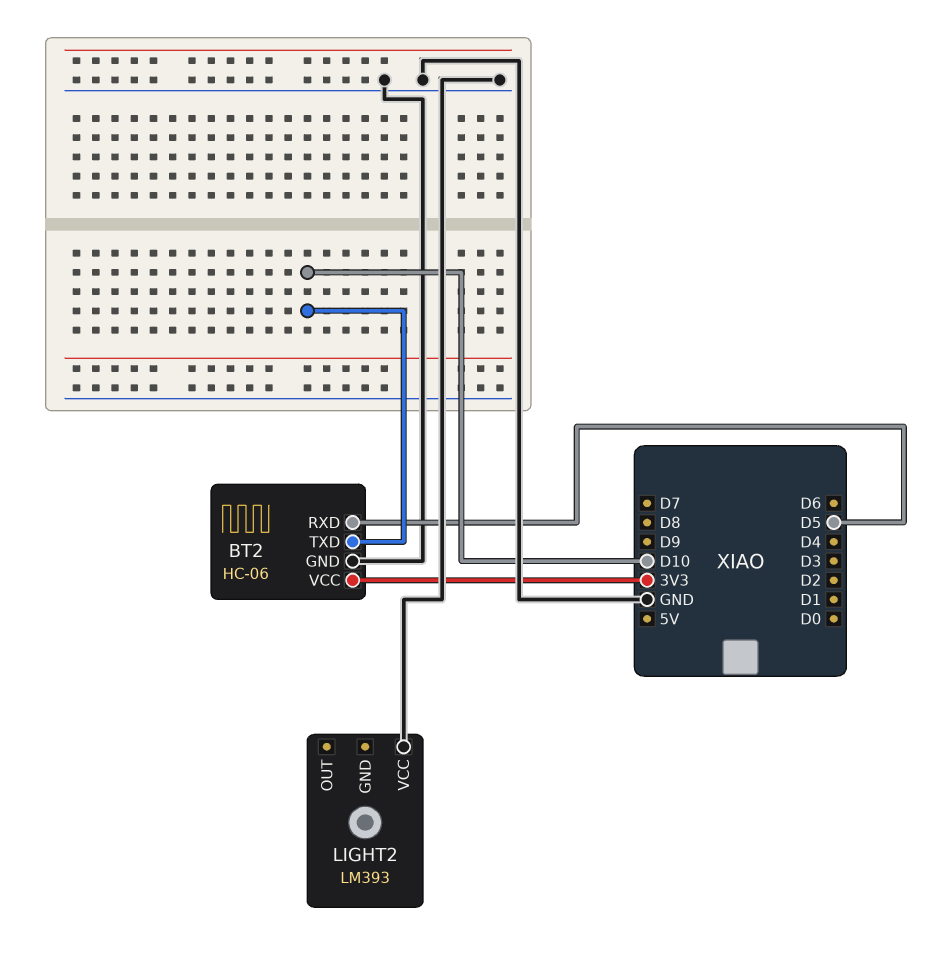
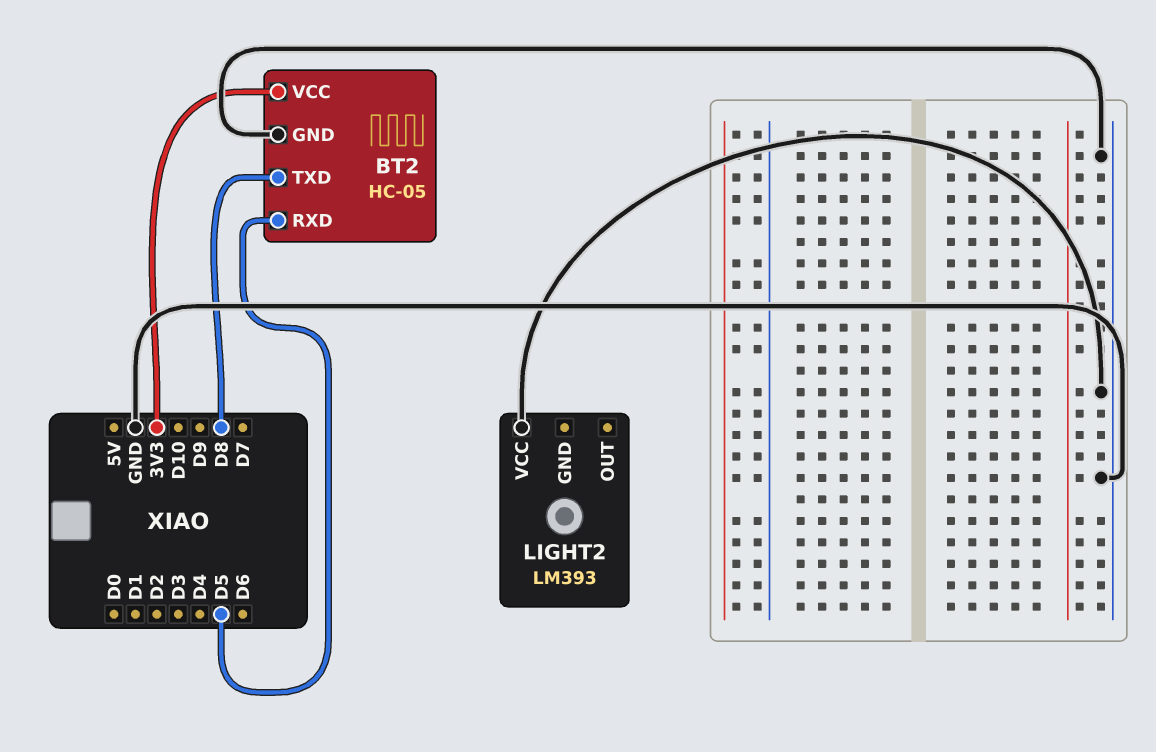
BT2: HC-06 -> HC-05
BT2 pin TXD: D10 -> D8

